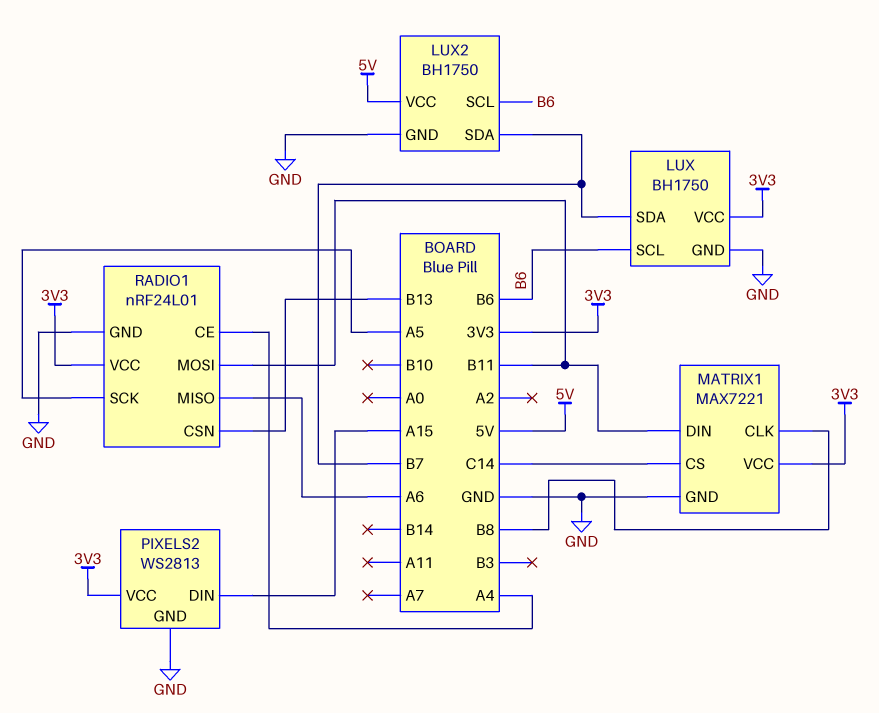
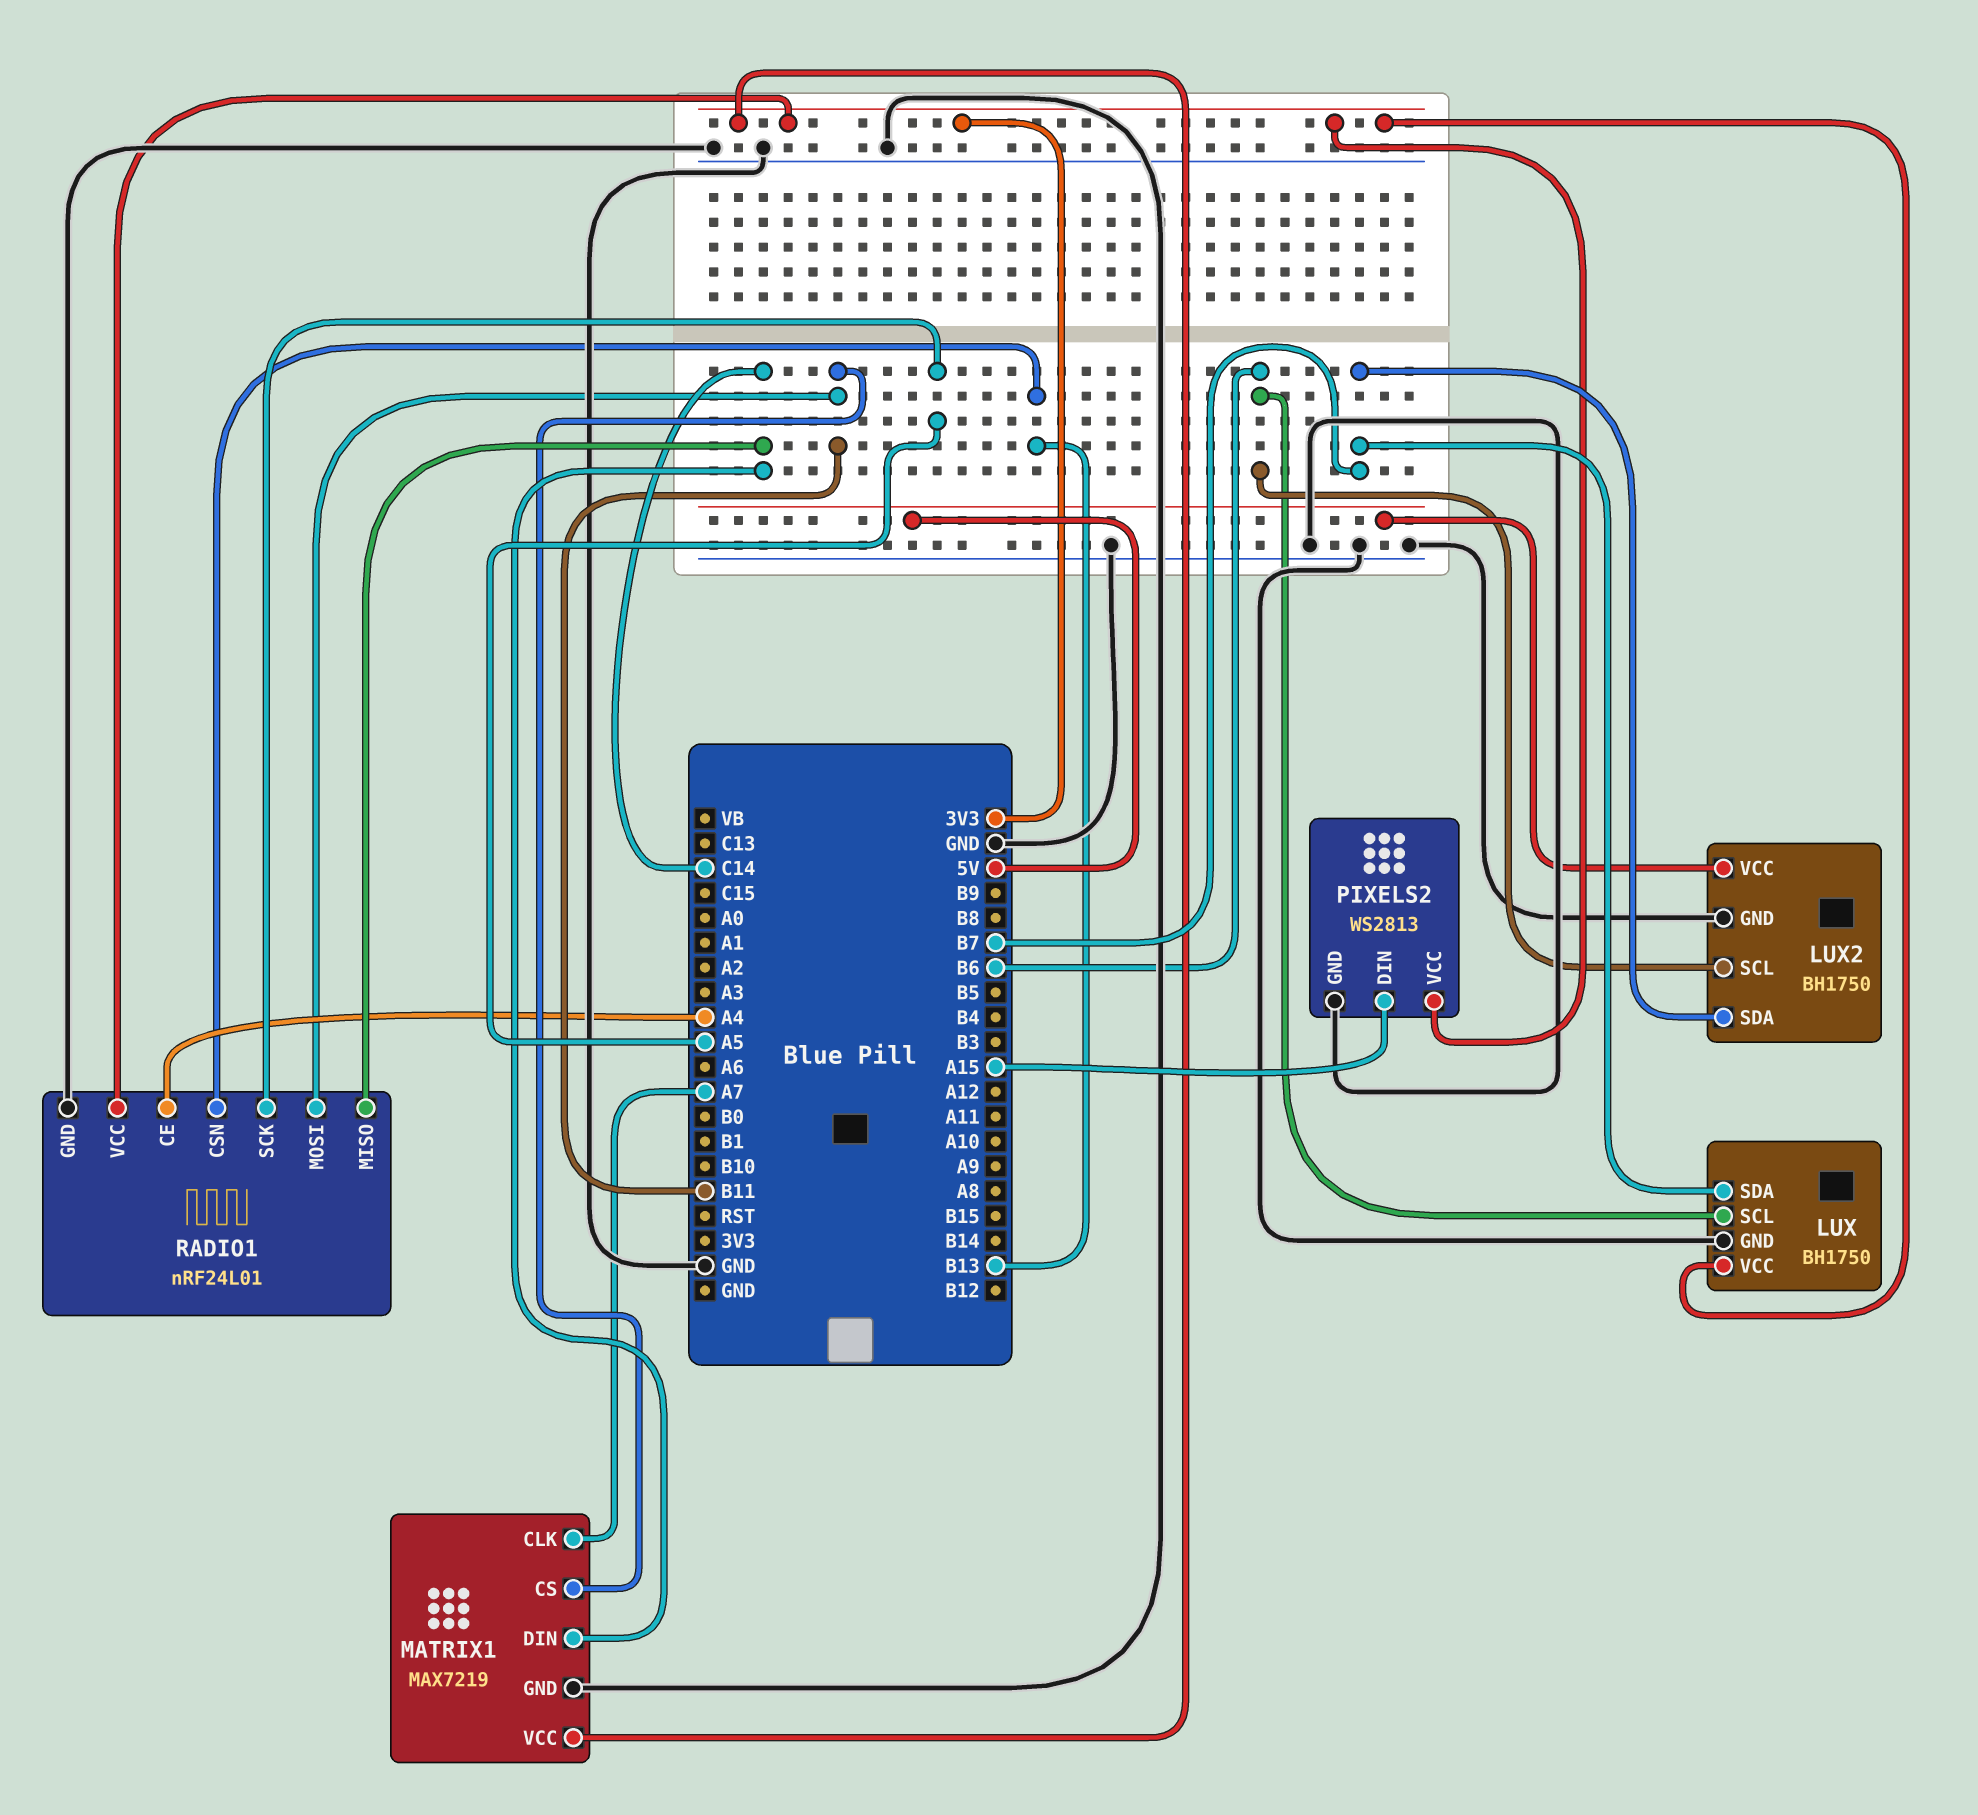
MATRIX1: MAX7221 -> MAX7219
MATRIX1 pin CLK: B8 -> A7
MATRIX1 pin CS: C14 -> B11
MATRIX1 pin DIN: B11 -> C14
RADIO1 pin MISO: A6 -> C14

